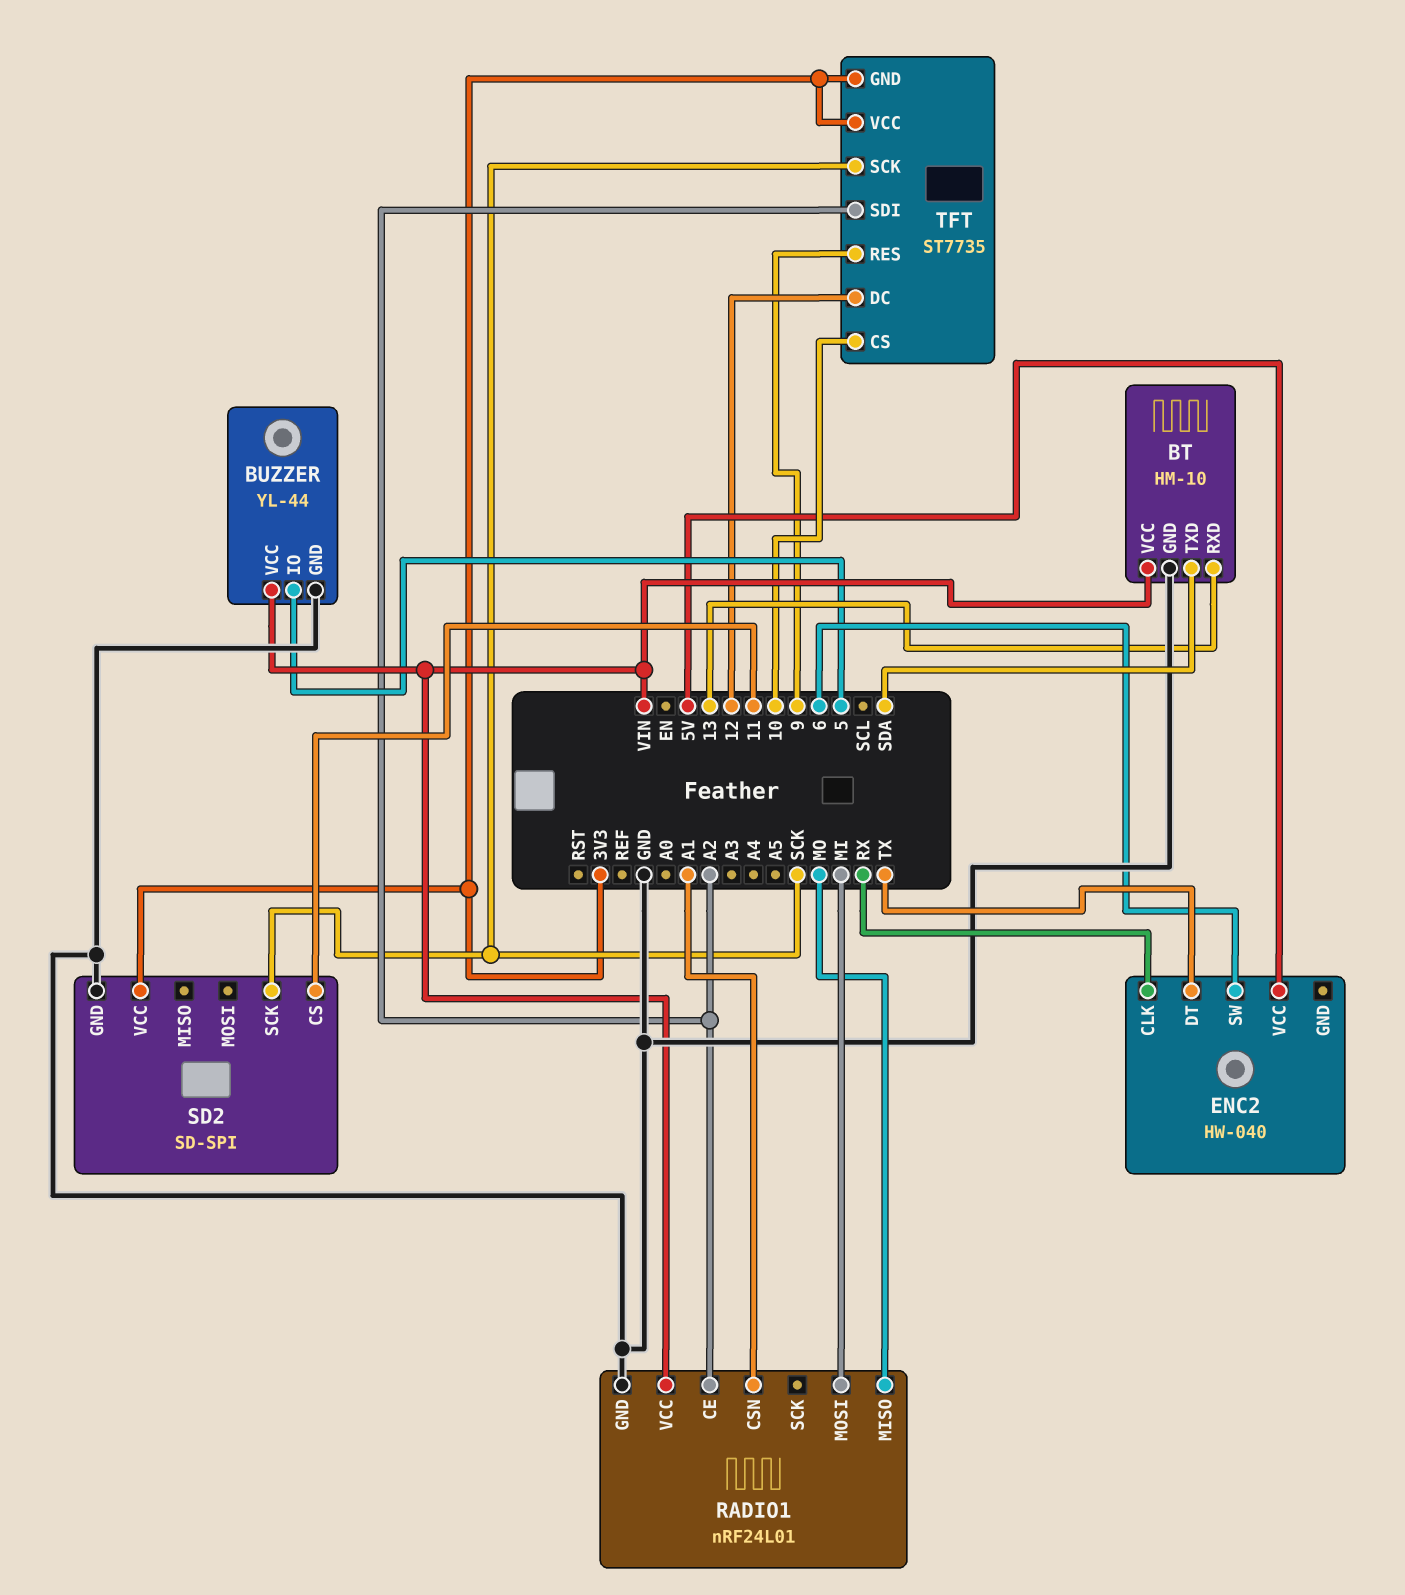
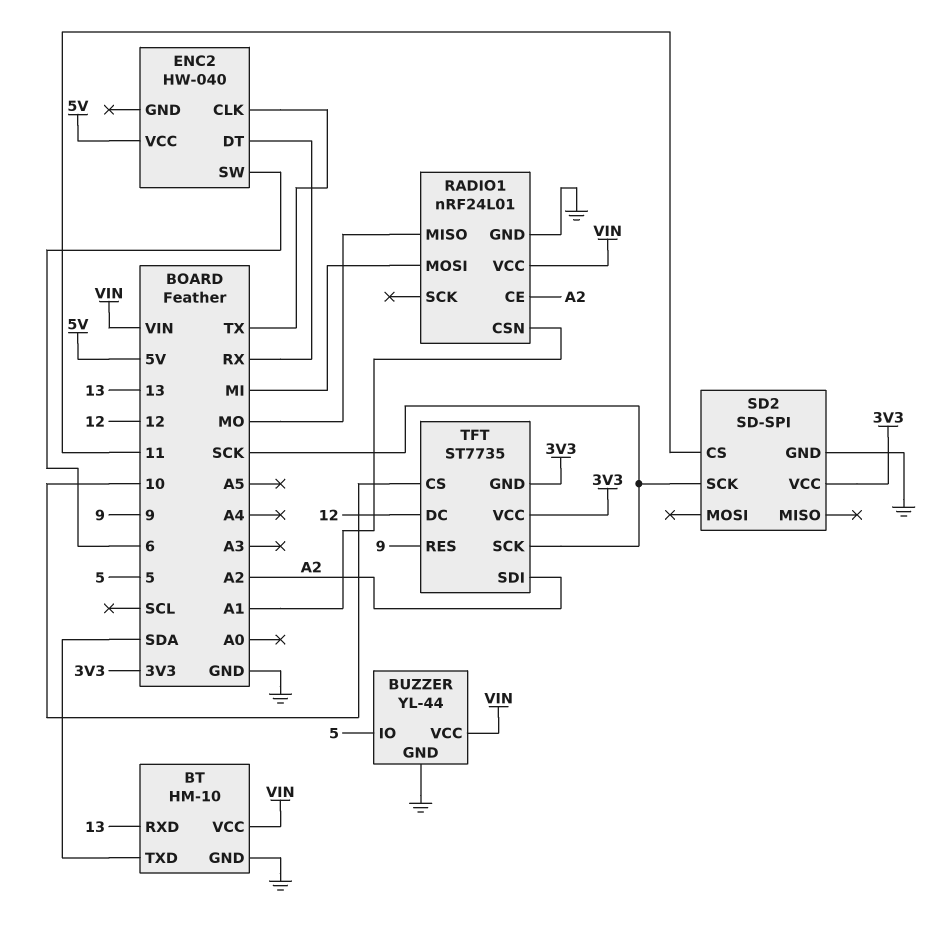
ENC2 pin CLK: RX -> TX
ENC2 pin DT: TX -> RX

